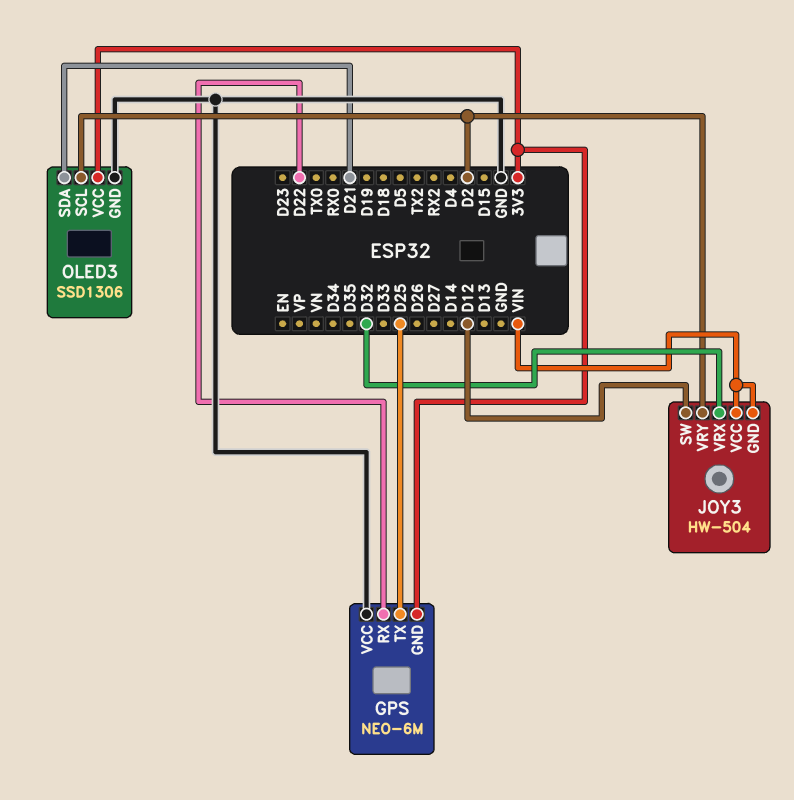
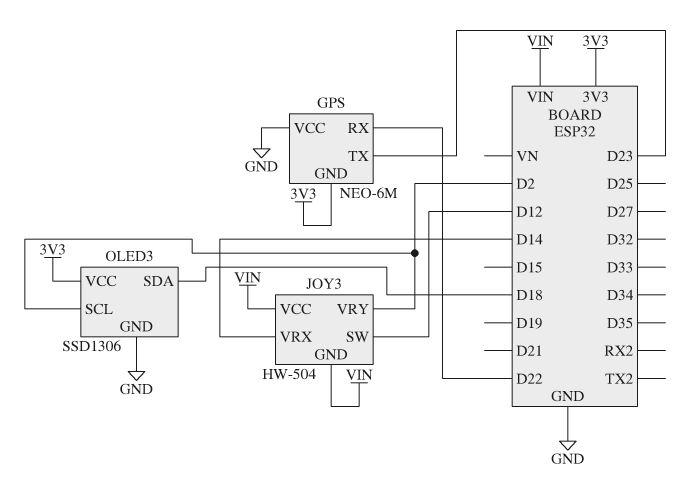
GPS pin TX: D25 -> D23
JOY3 pin VRX: D32 -> D14
OLED3 pin SDA: D21 -> D18

